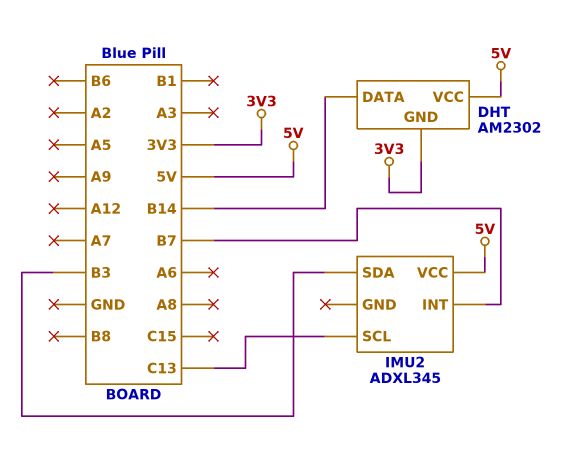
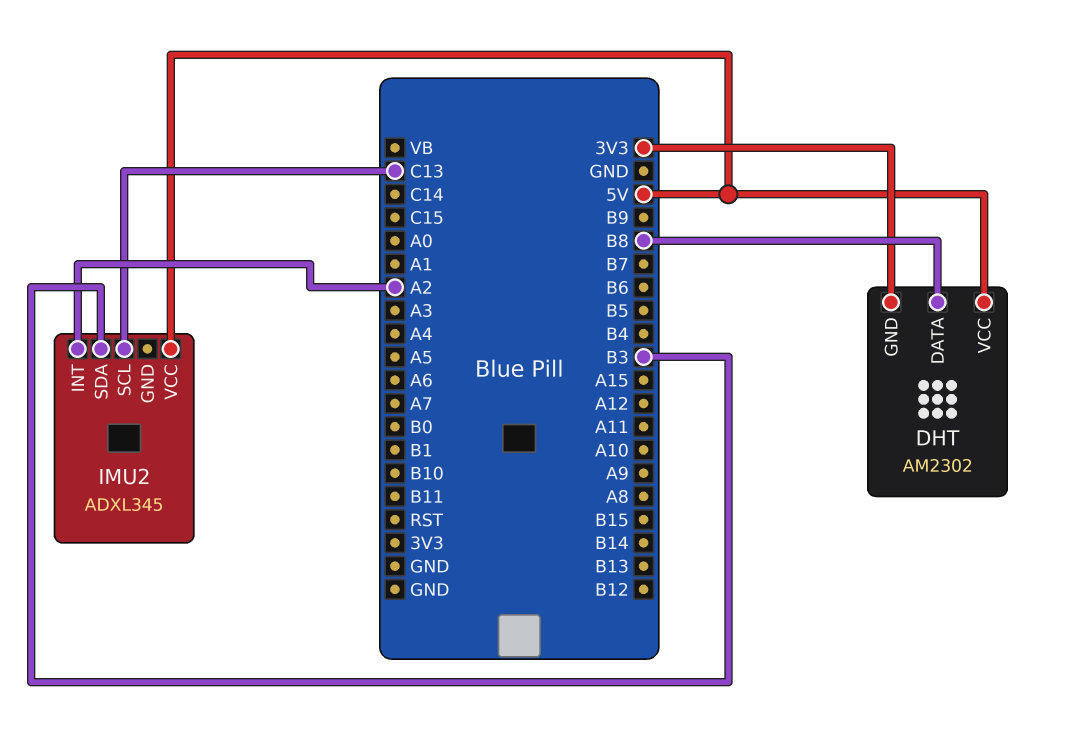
DHT pin DATA: B14 -> B8
IMU2 pin INT: B7 -> A2

